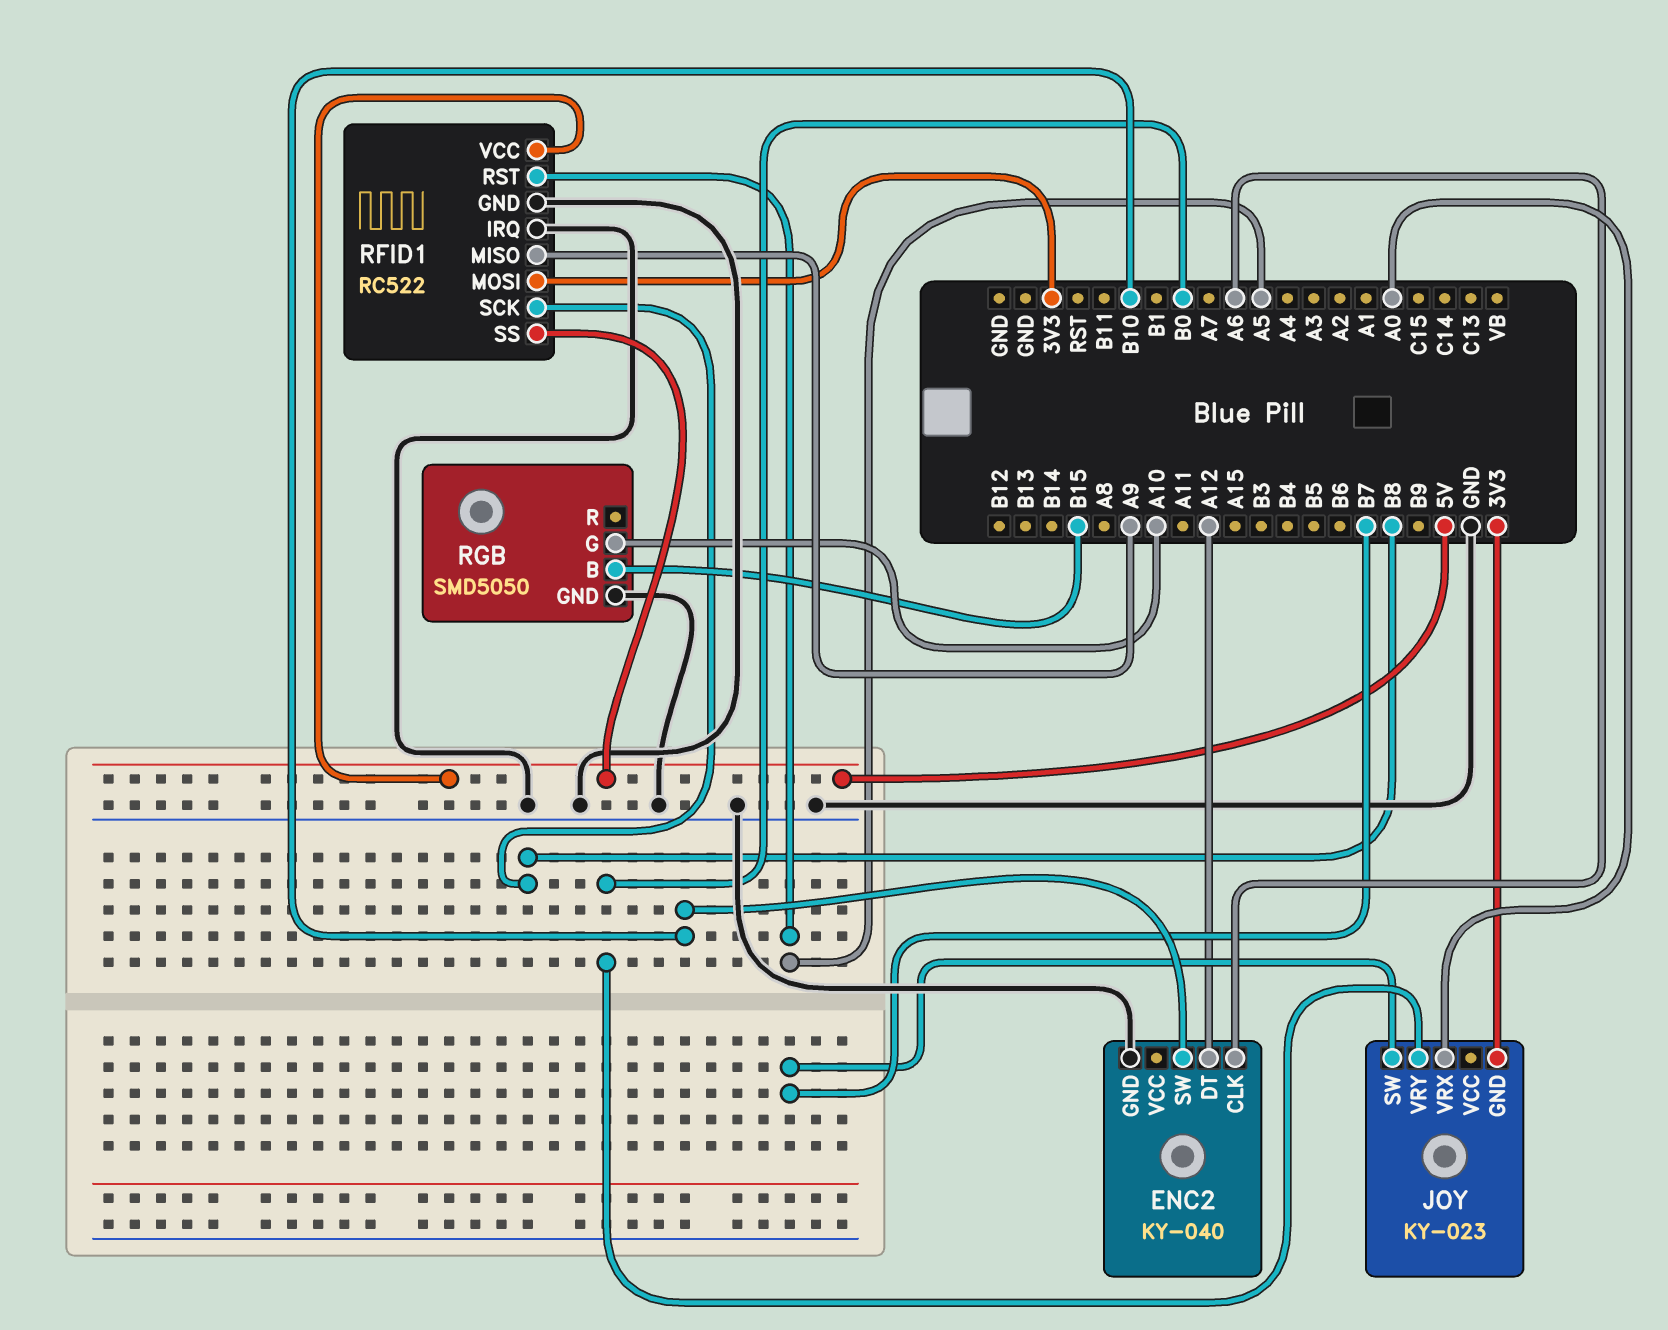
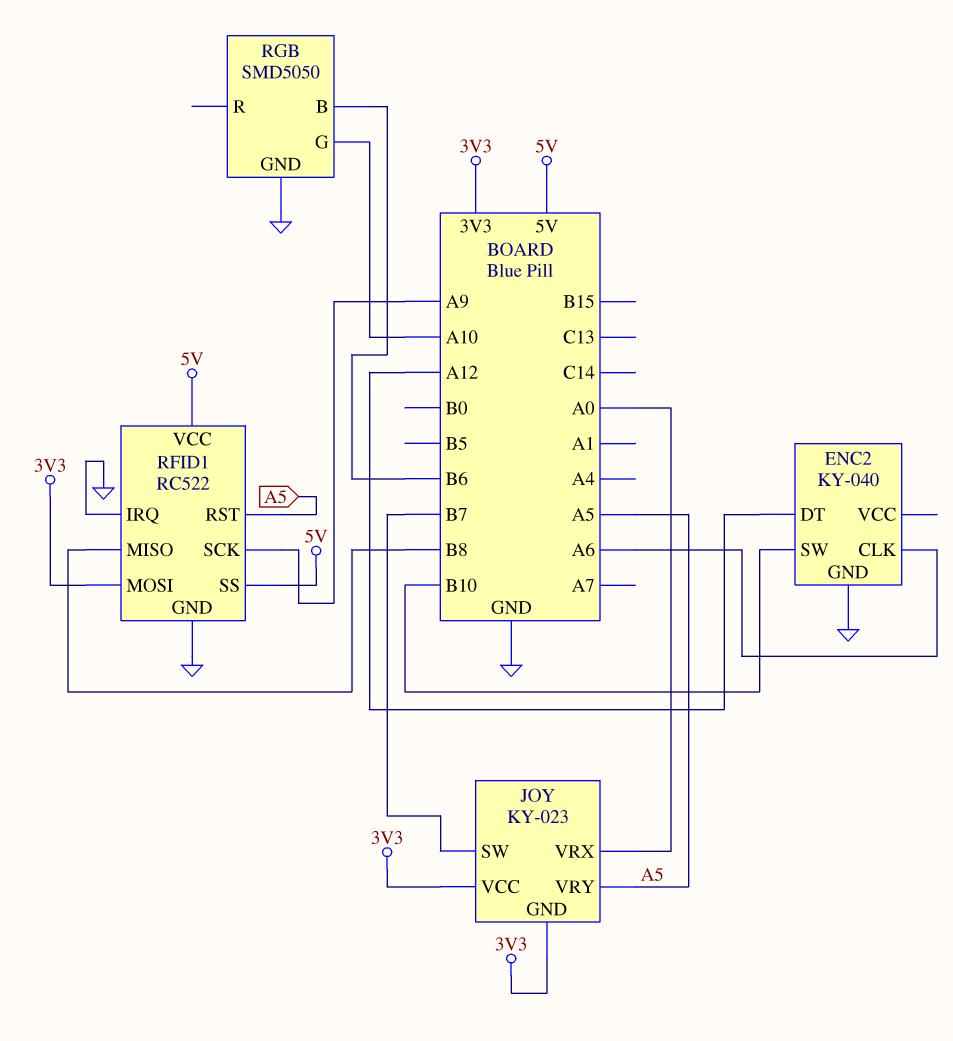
JOY pin VCC: none -> 3V3
JOY pin VRY: B0 -> A5
RFID1 pin MISO: A9 -> B8
RFID1 pin SCK: B8 -> A9
RGB pin B: B15 -> B6

